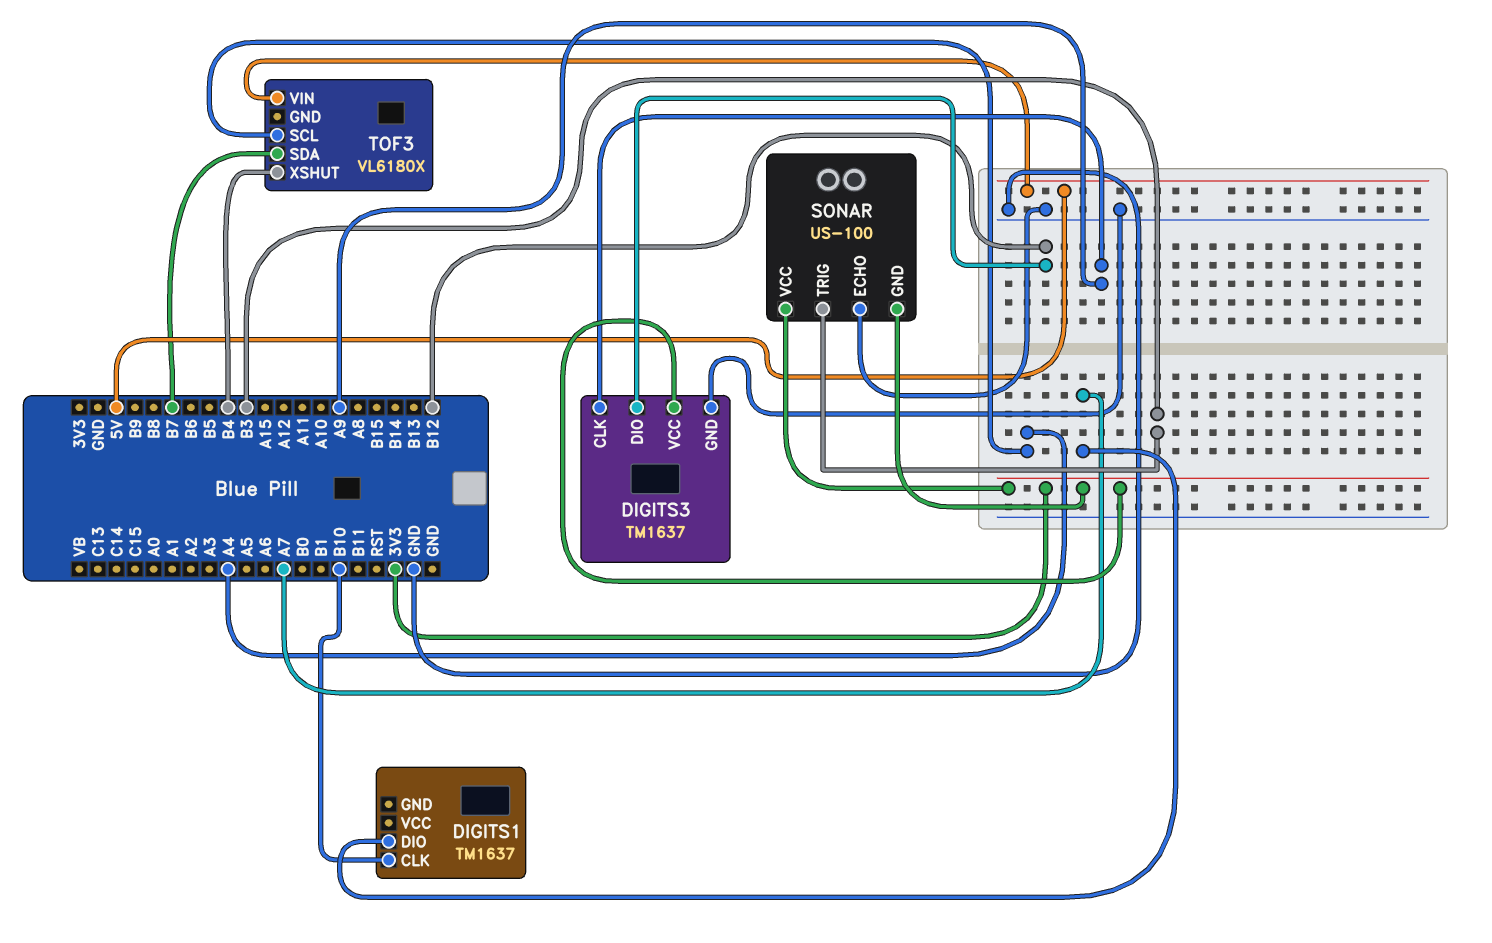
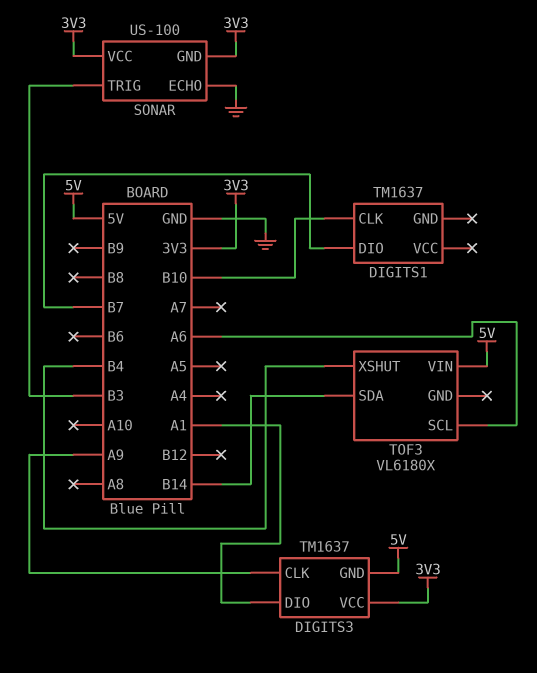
DIGITS1 pin DIO: A7 -> B7
DIGITS3 pin DIO: B12 -> A1
DIGITS3 pin GND: GND -> 5V
TOF3 pin SCL: A4 -> A6
TOF3 pin SDA: B7 -> B14

